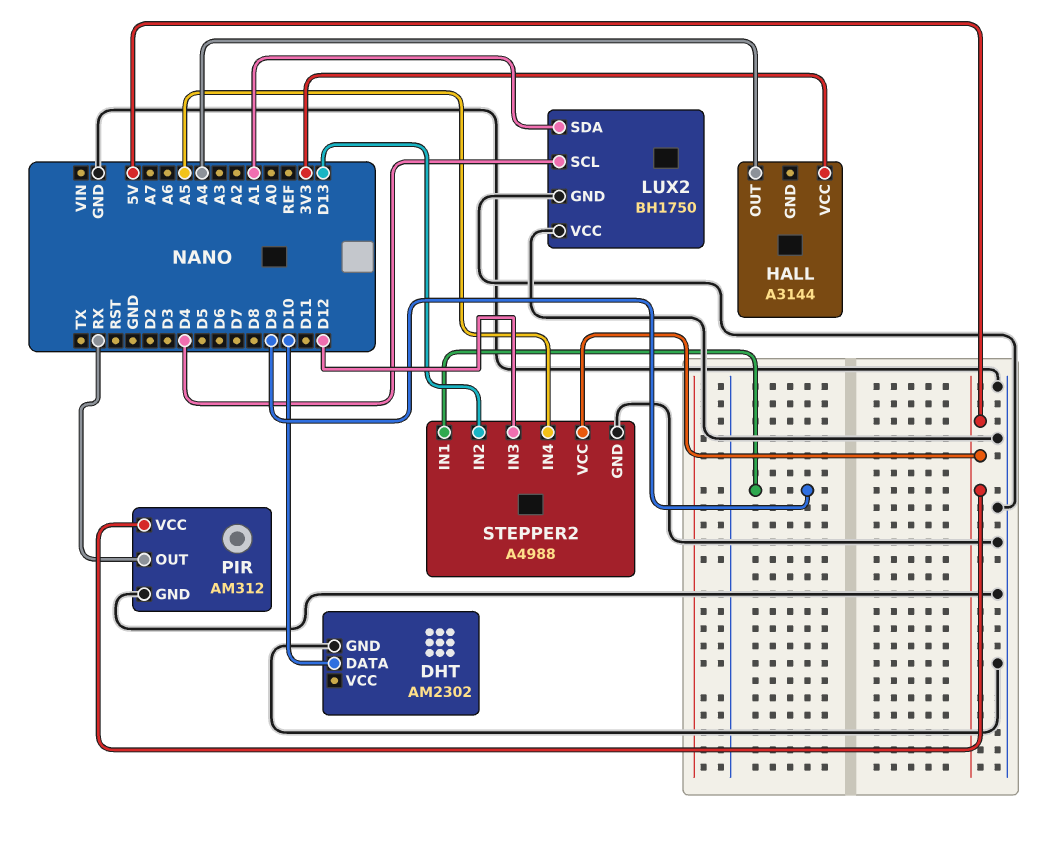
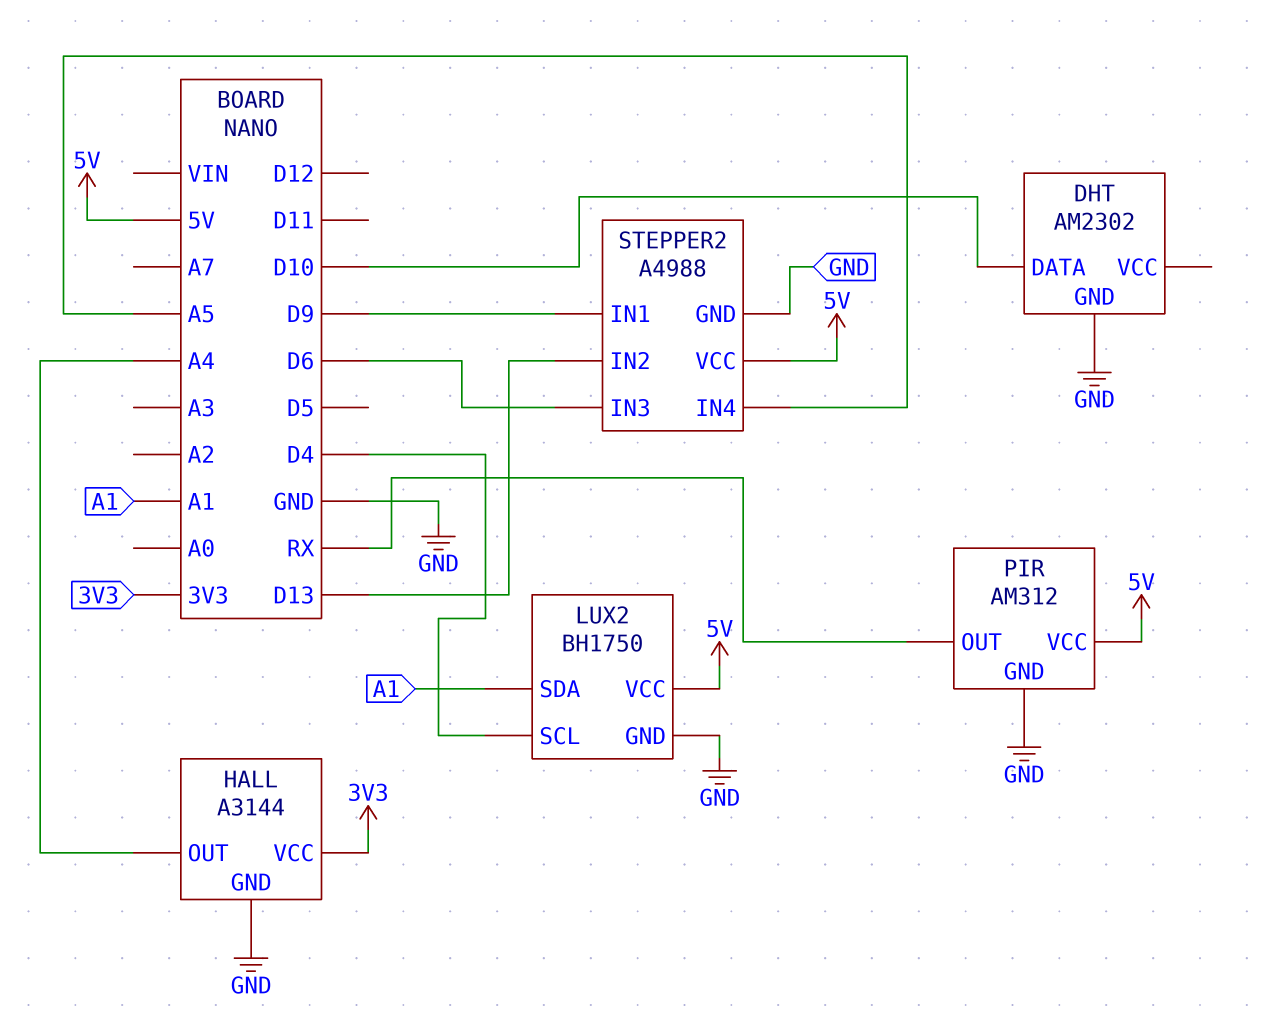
HALL pin GND: none -> GND
LUX2 pin VCC: GND -> 5V
STEPPER2 pin IN3: D12 -> D6

